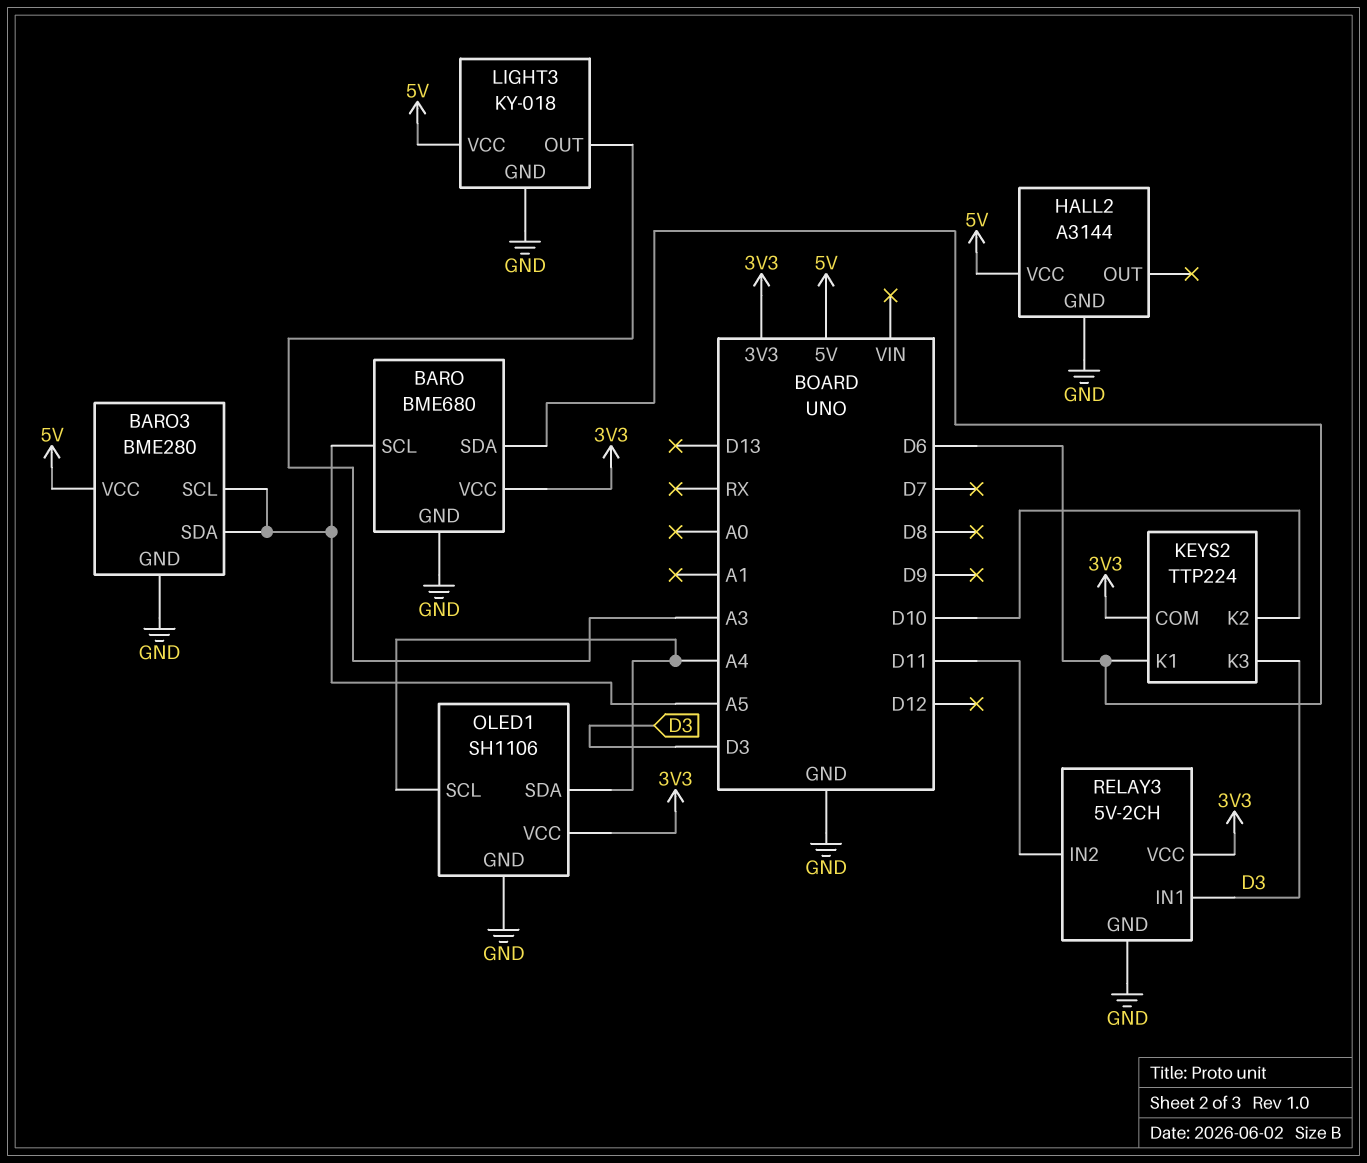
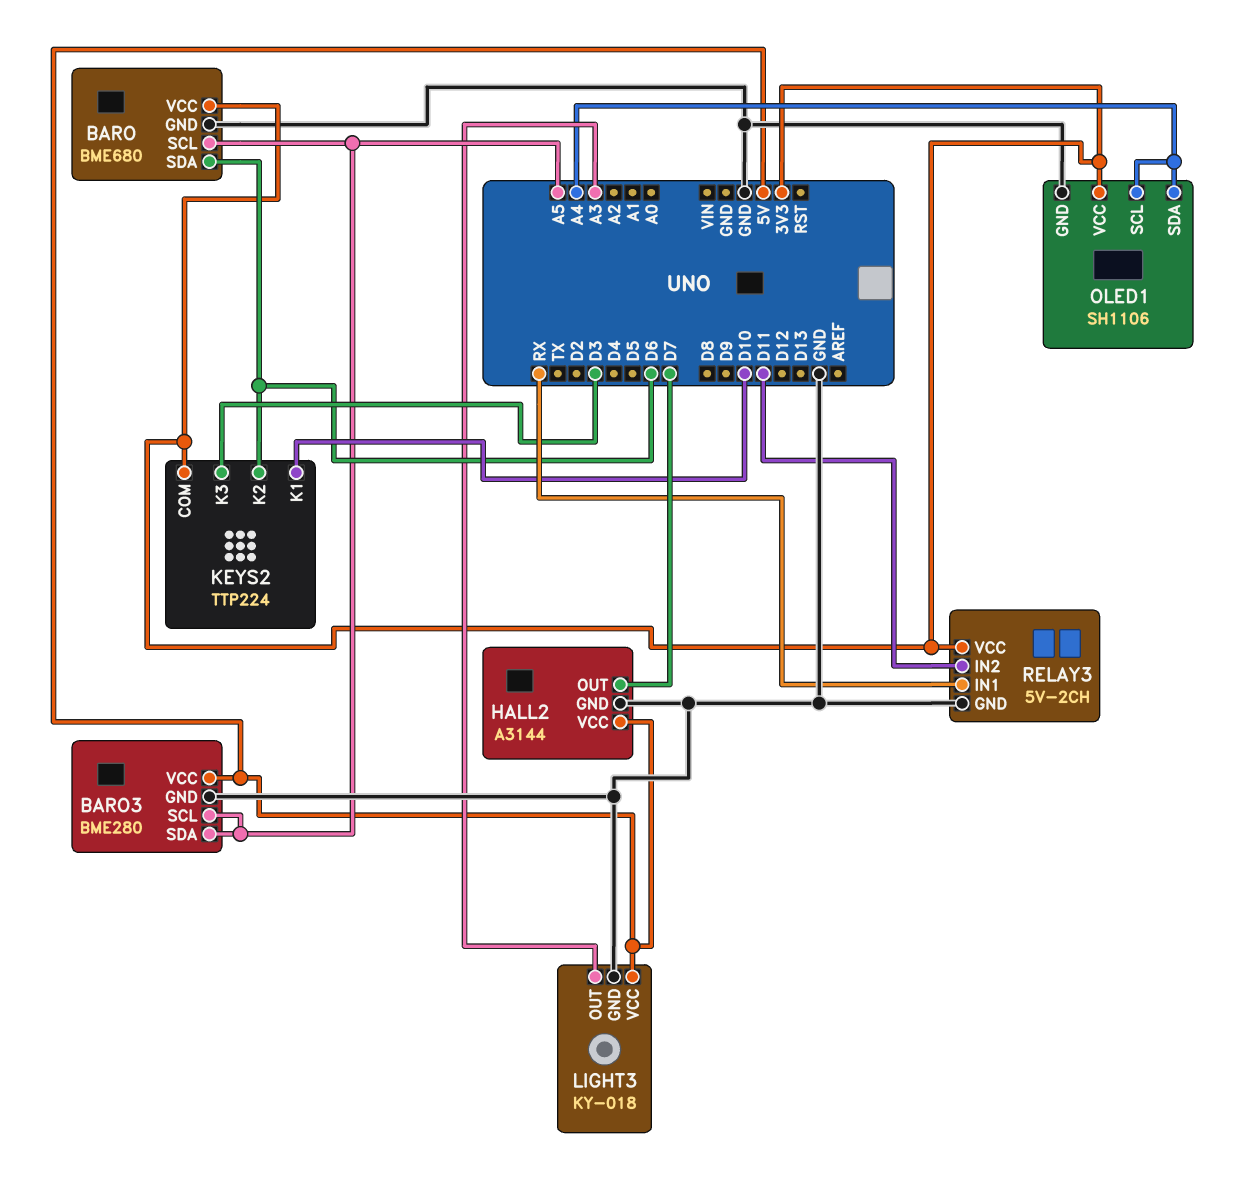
HALL2 pin OUT: none -> D7
KEYS2 pin K1: D6 -> D10
KEYS2 pin K2: D10 -> D6
RELAY3 pin IN1: D3 -> RX

